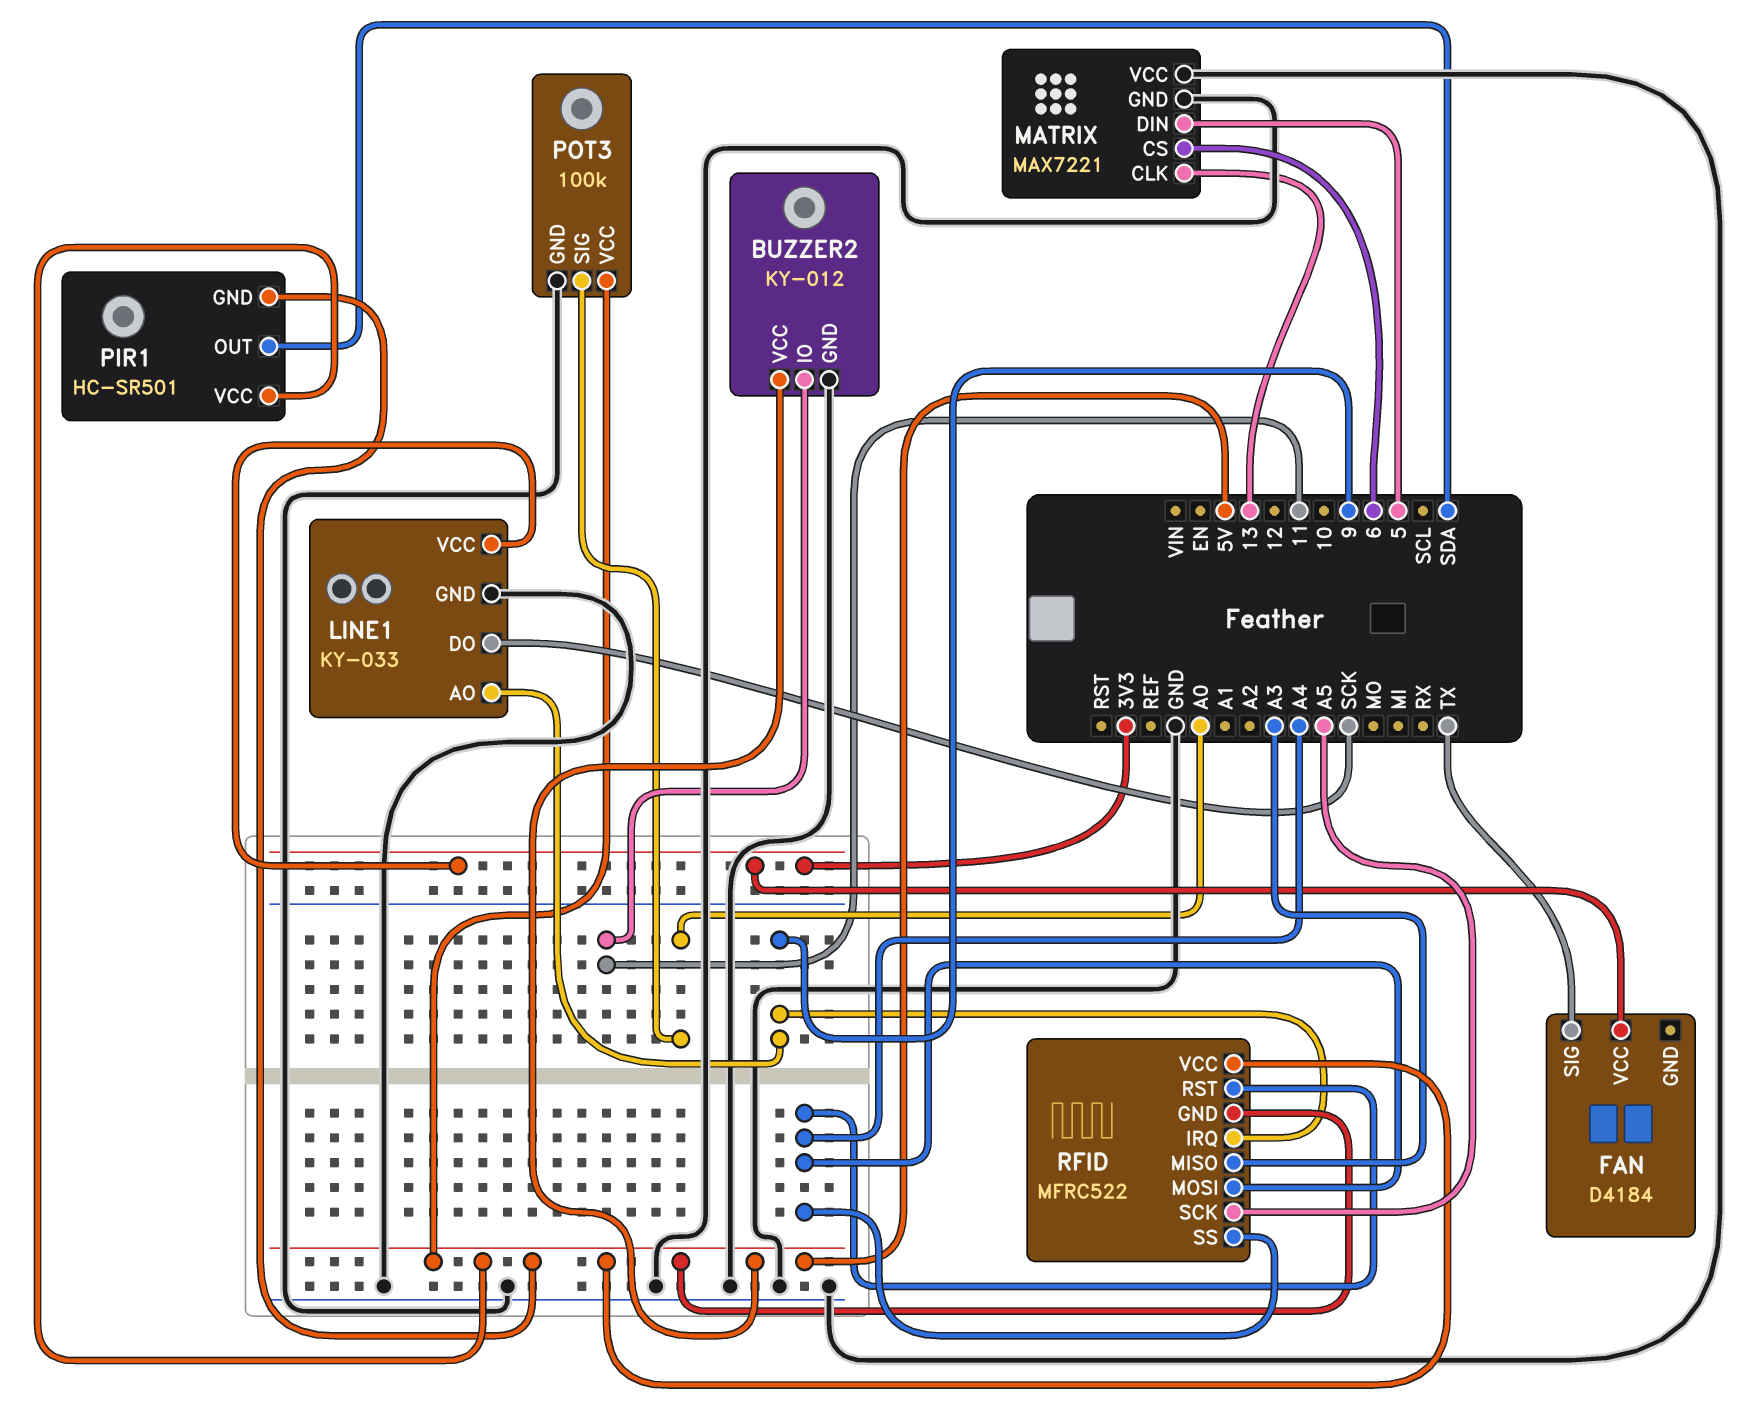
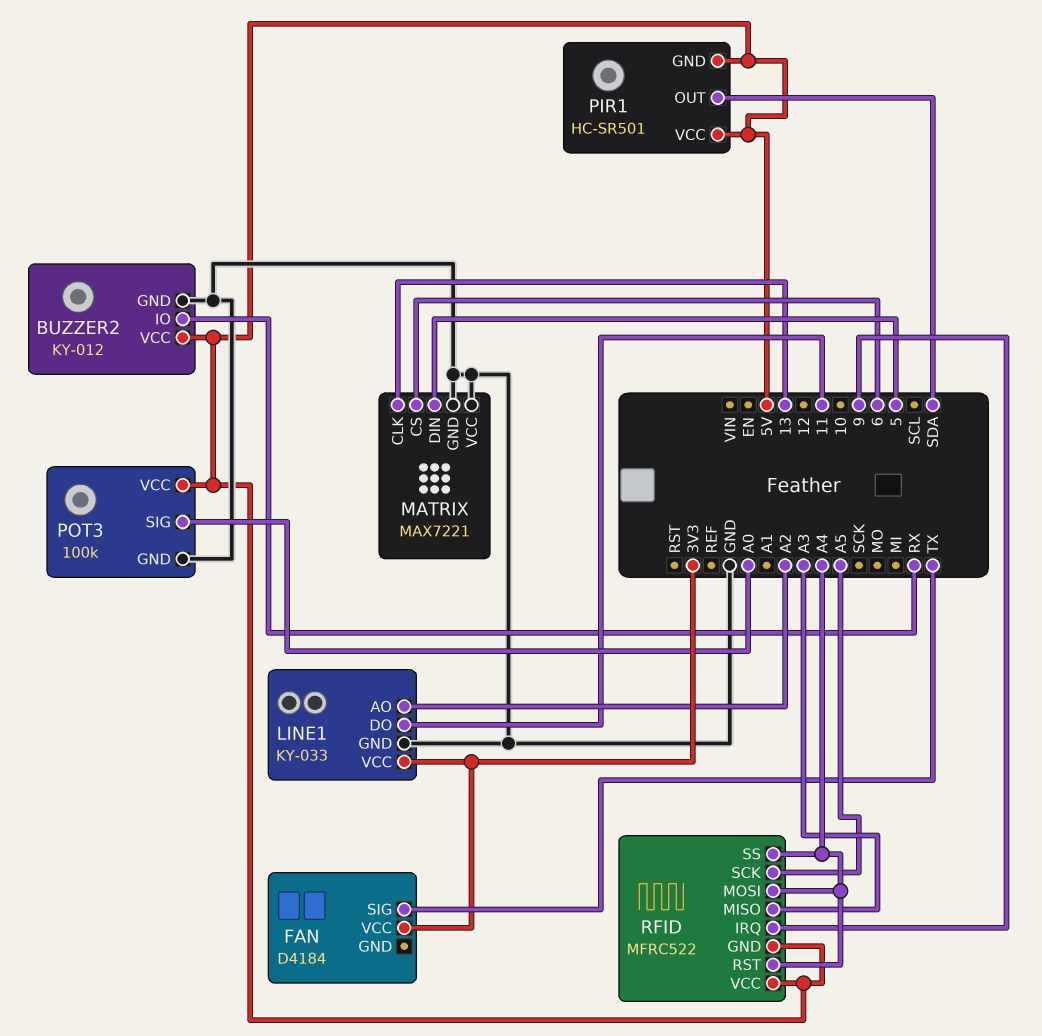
BUZZER2 pin IO: 11 -> RX
LINE1 pin AO: 9 -> A2
LINE1 pin DO: SCK -> 11

